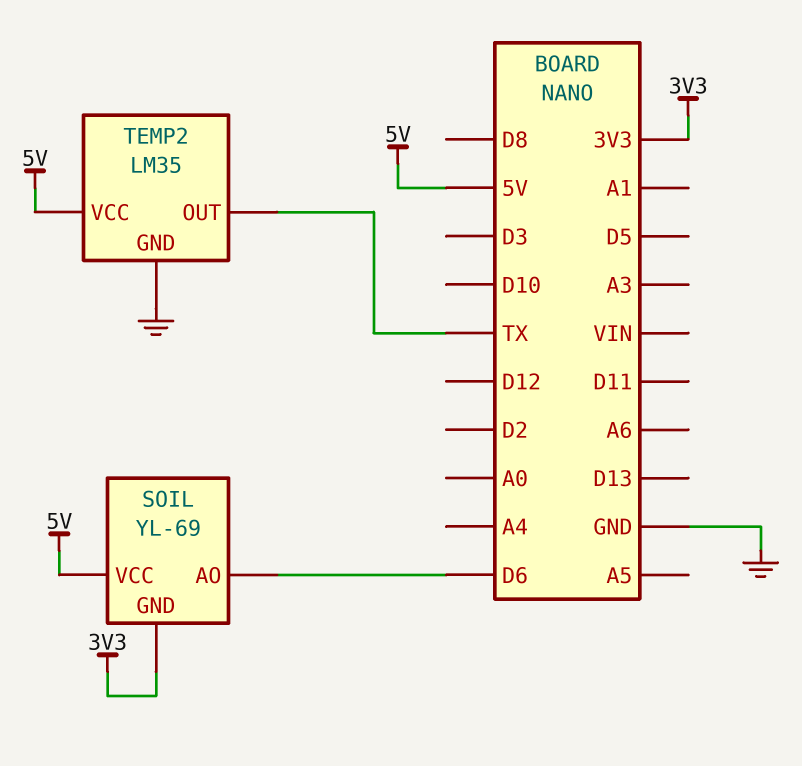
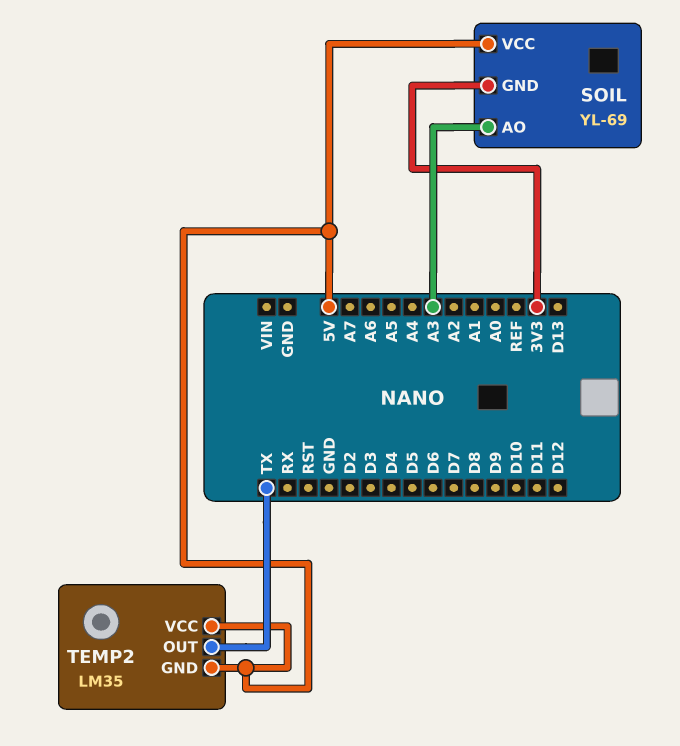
SOIL pin AO: D6 -> A3
TEMP2 pin GND: GND -> 5V

